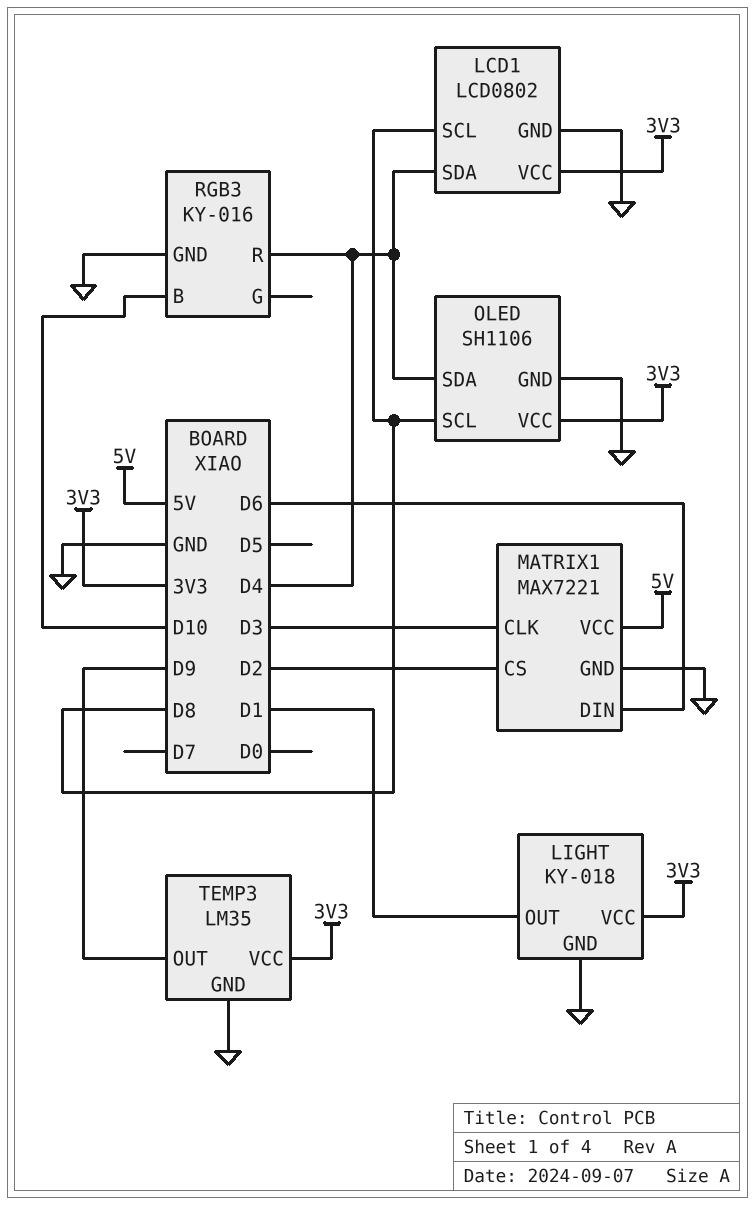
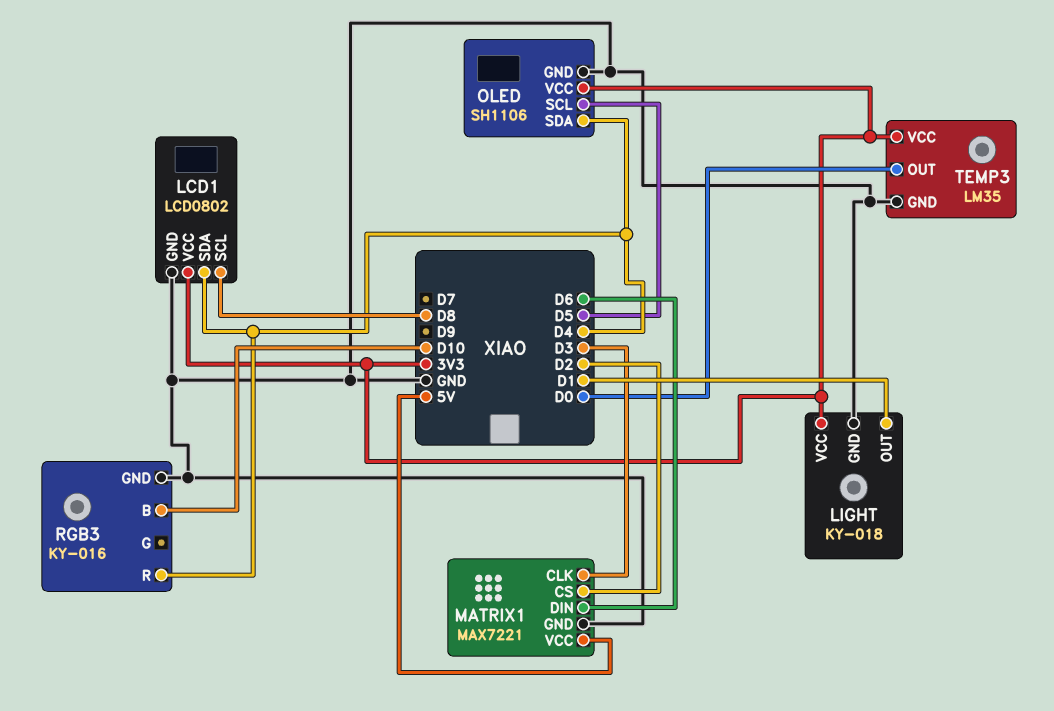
OLED pin SCL: D8 -> D5
TEMP3 pin OUT: D9 -> D0

